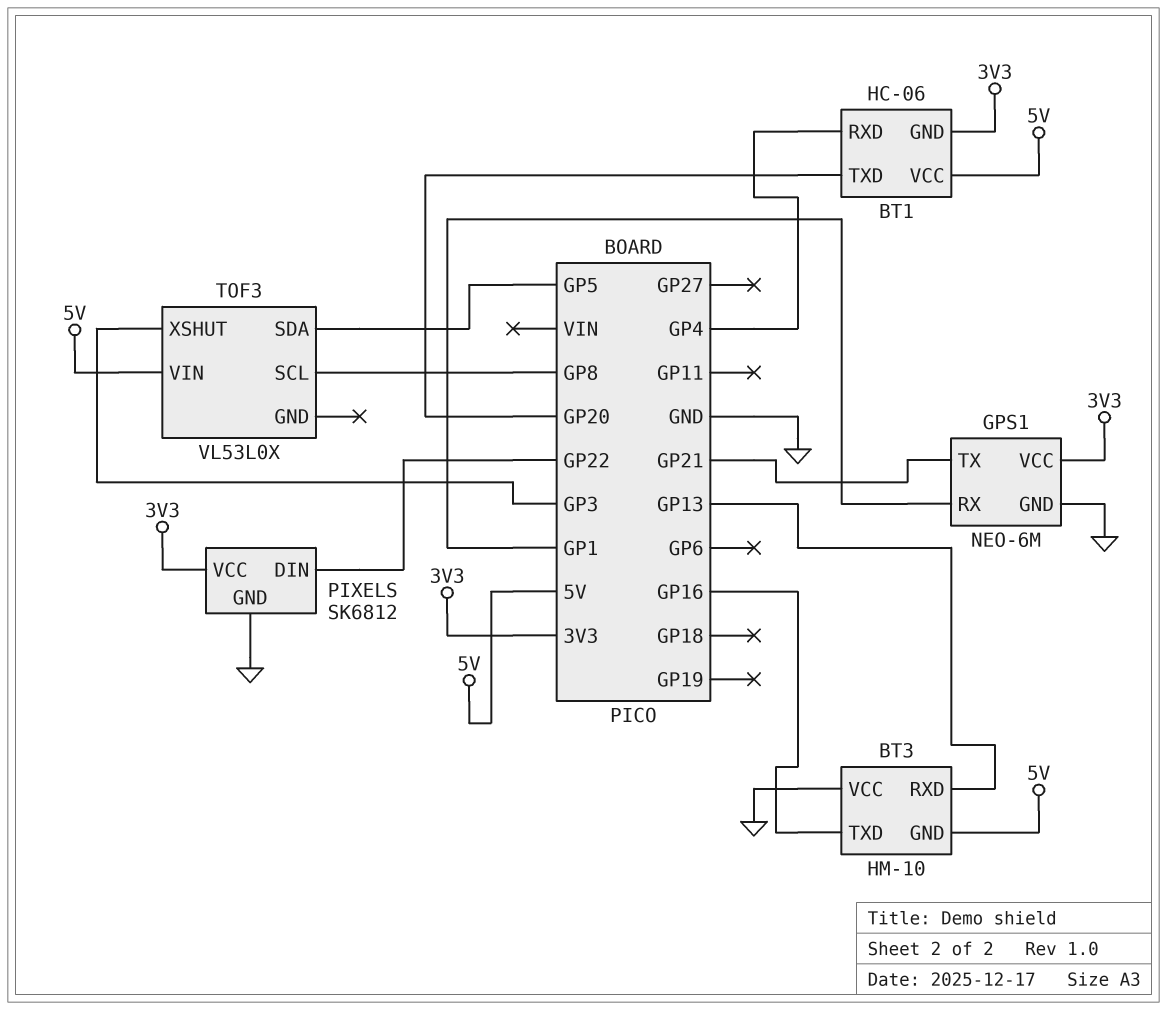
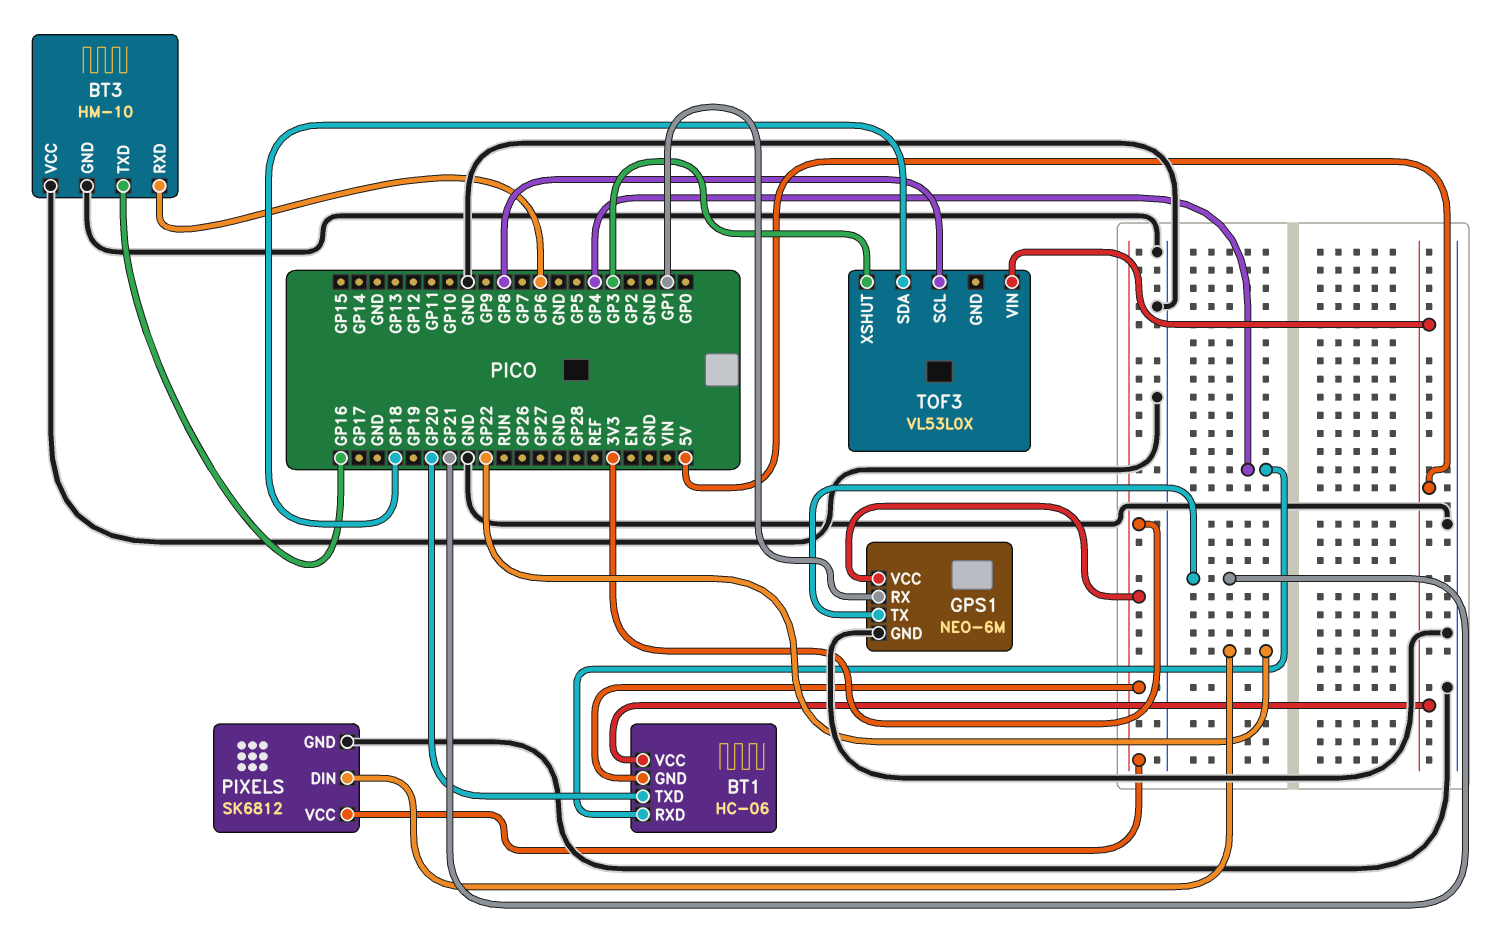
BT3 pin GND: 5V -> GND
BT3 pin RXD: GP13 -> GP6
TOF3 pin SDA: GP5 -> GP18

